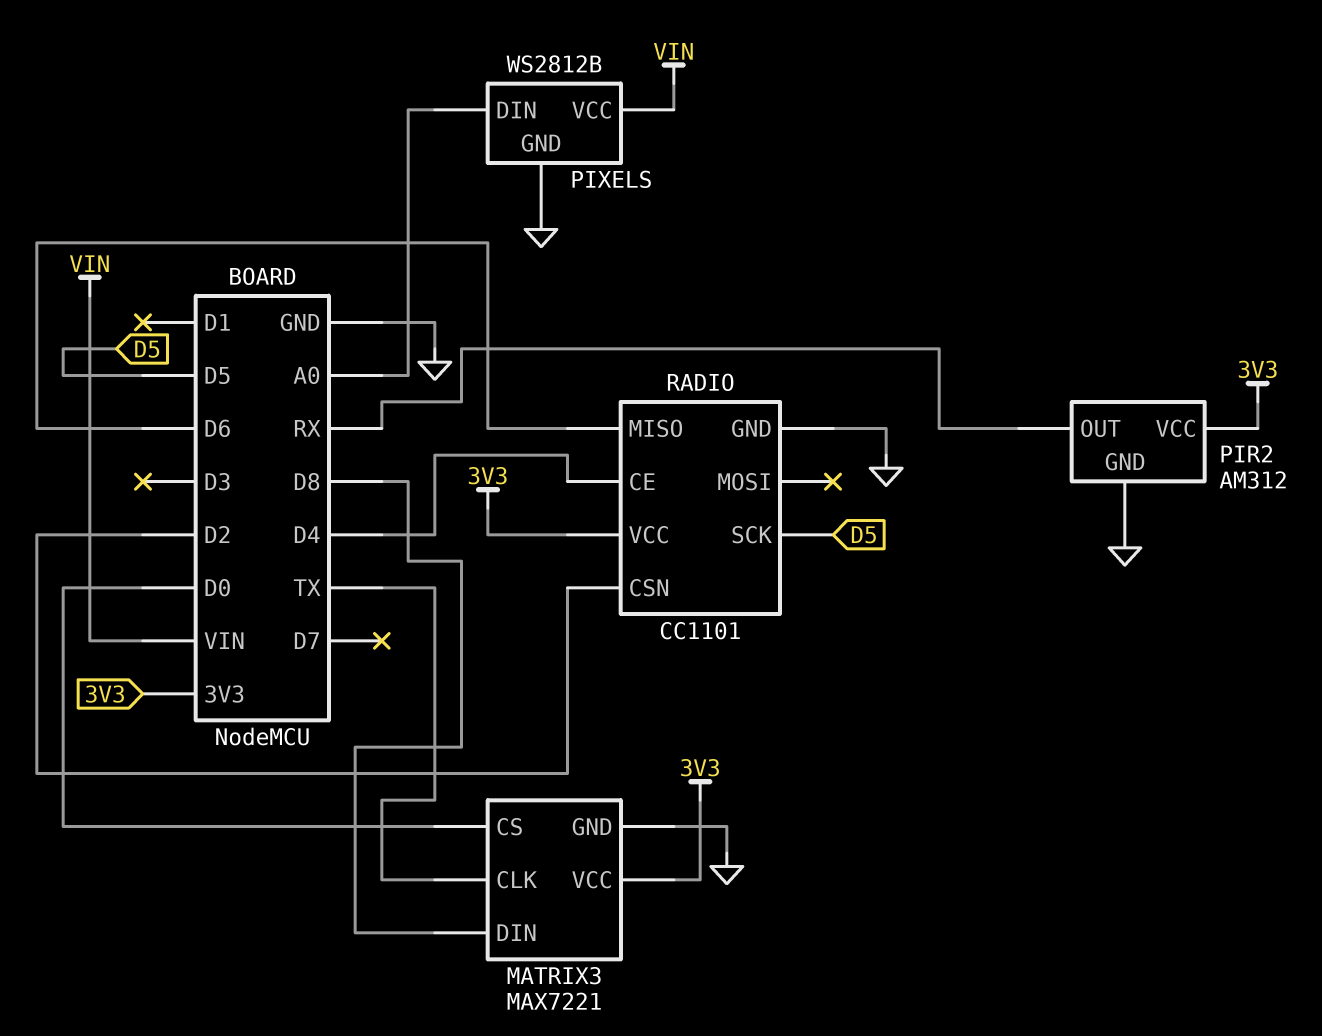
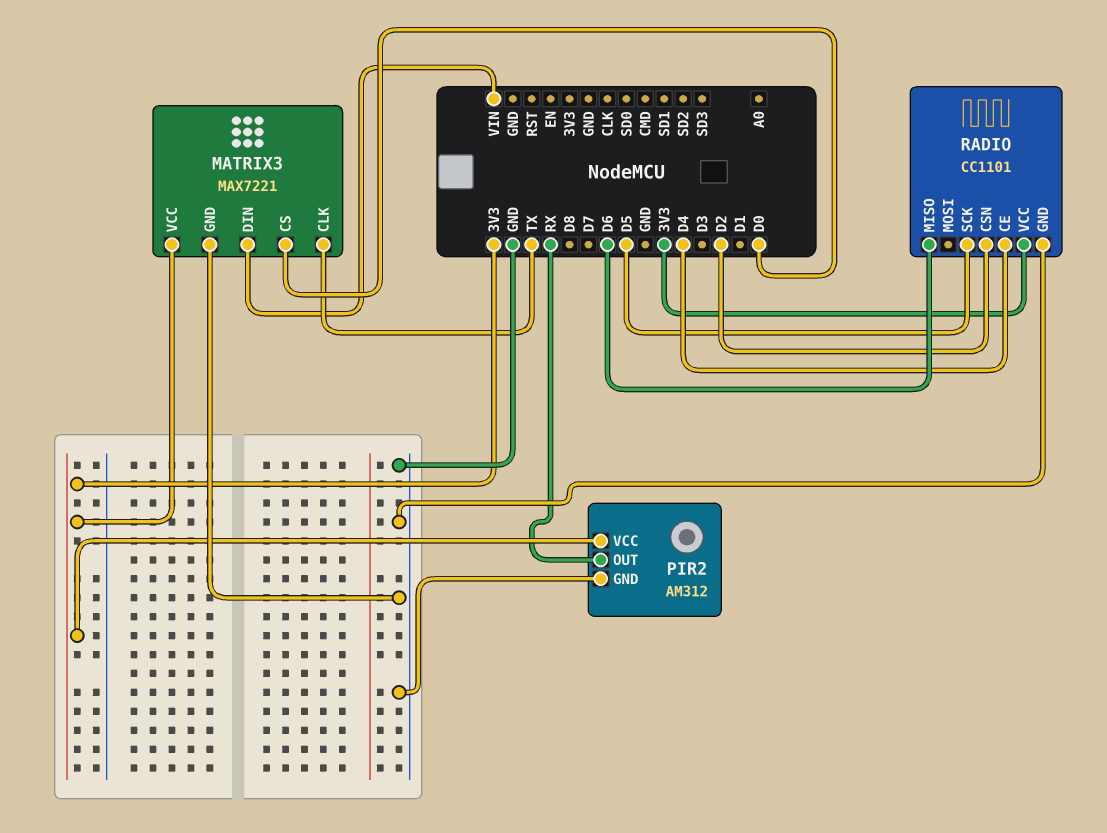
MATRIX3 pin DIN: D8 -> VIN
PIXELS: WS2812B -> none
PIXELS pin DIN: A0 -> none
PIXELS pin GND: GND -> none
PIXELS pin VCC: VIN -> none

